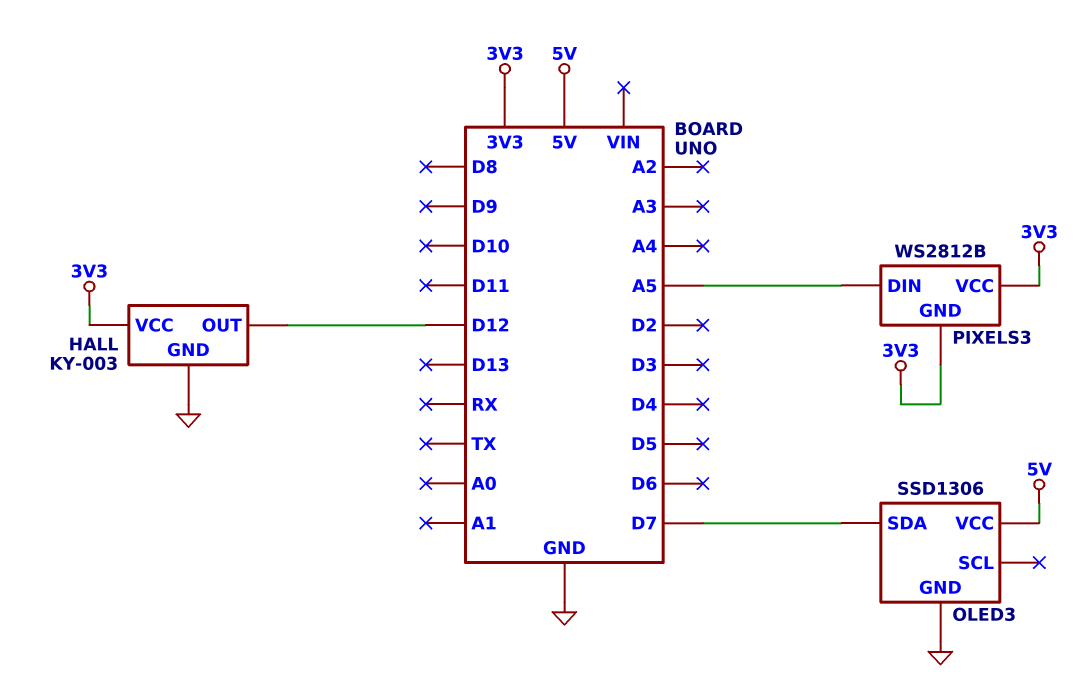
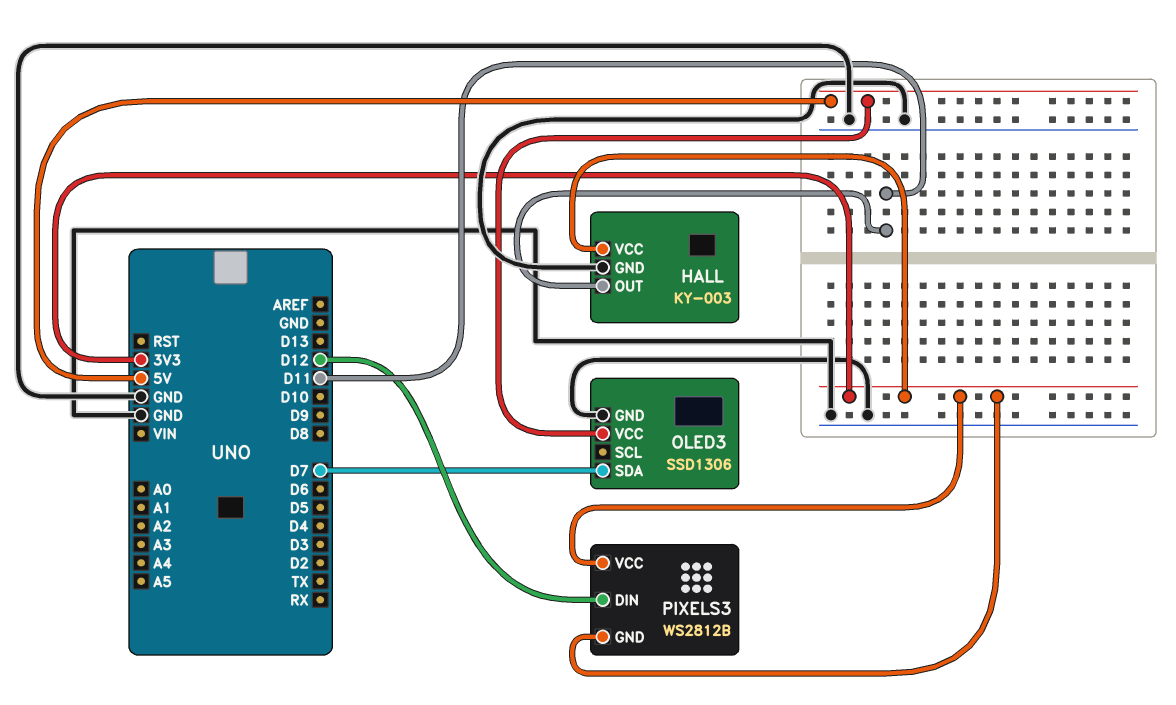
HALL pin OUT: D12 -> D11
PIXELS3 pin DIN: A5 -> D12

